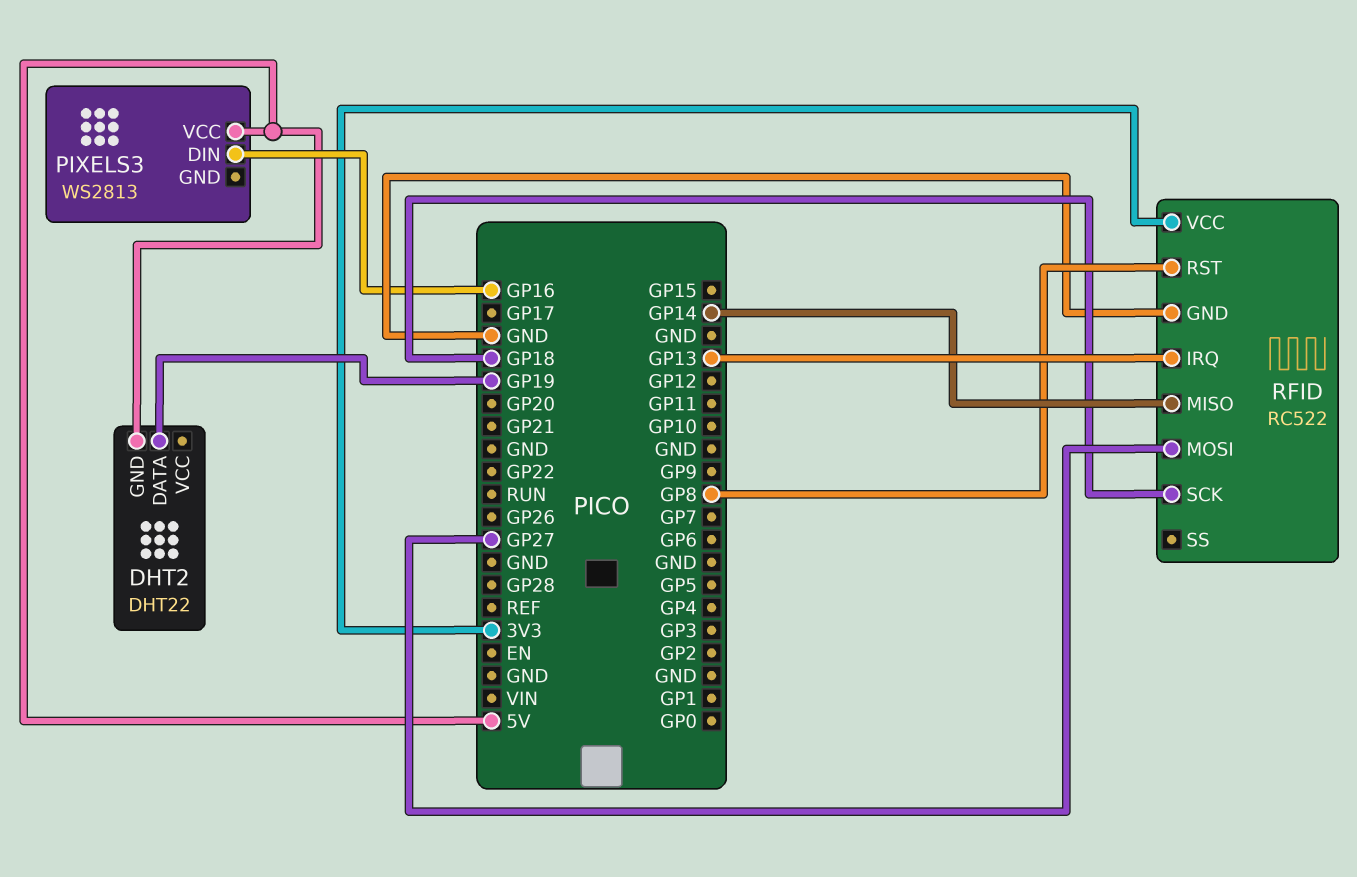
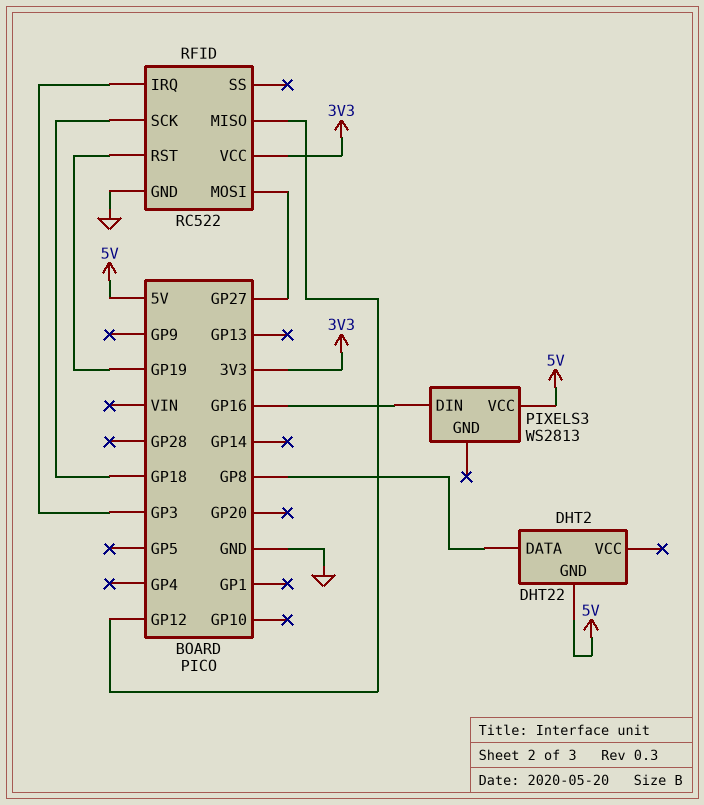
DHT2 pin DATA: GP19 -> GP8
RFID pin IRQ: GP13 -> GP3
RFID pin MISO: GP14 -> GP12
RFID pin RST: GP8 -> GP19

